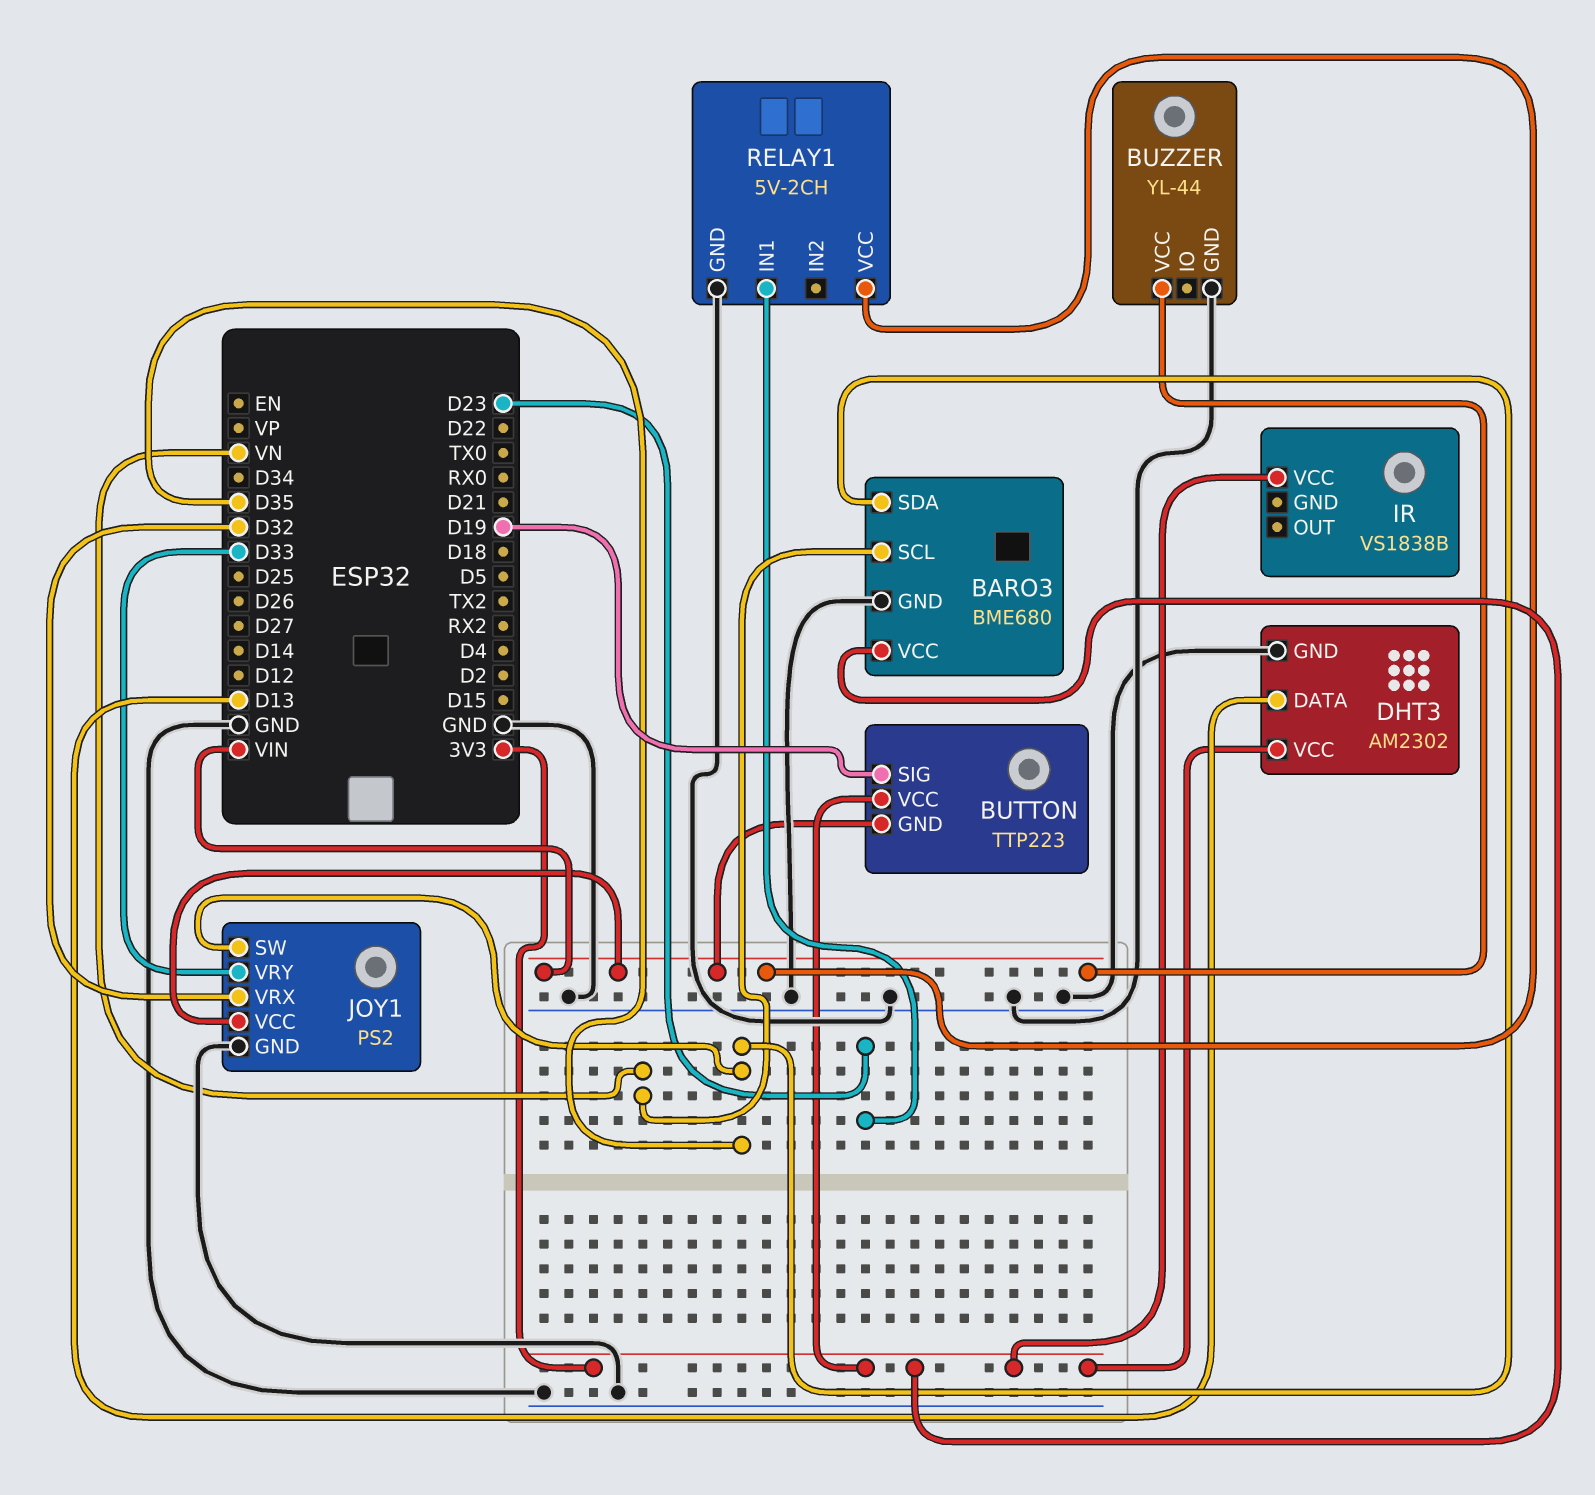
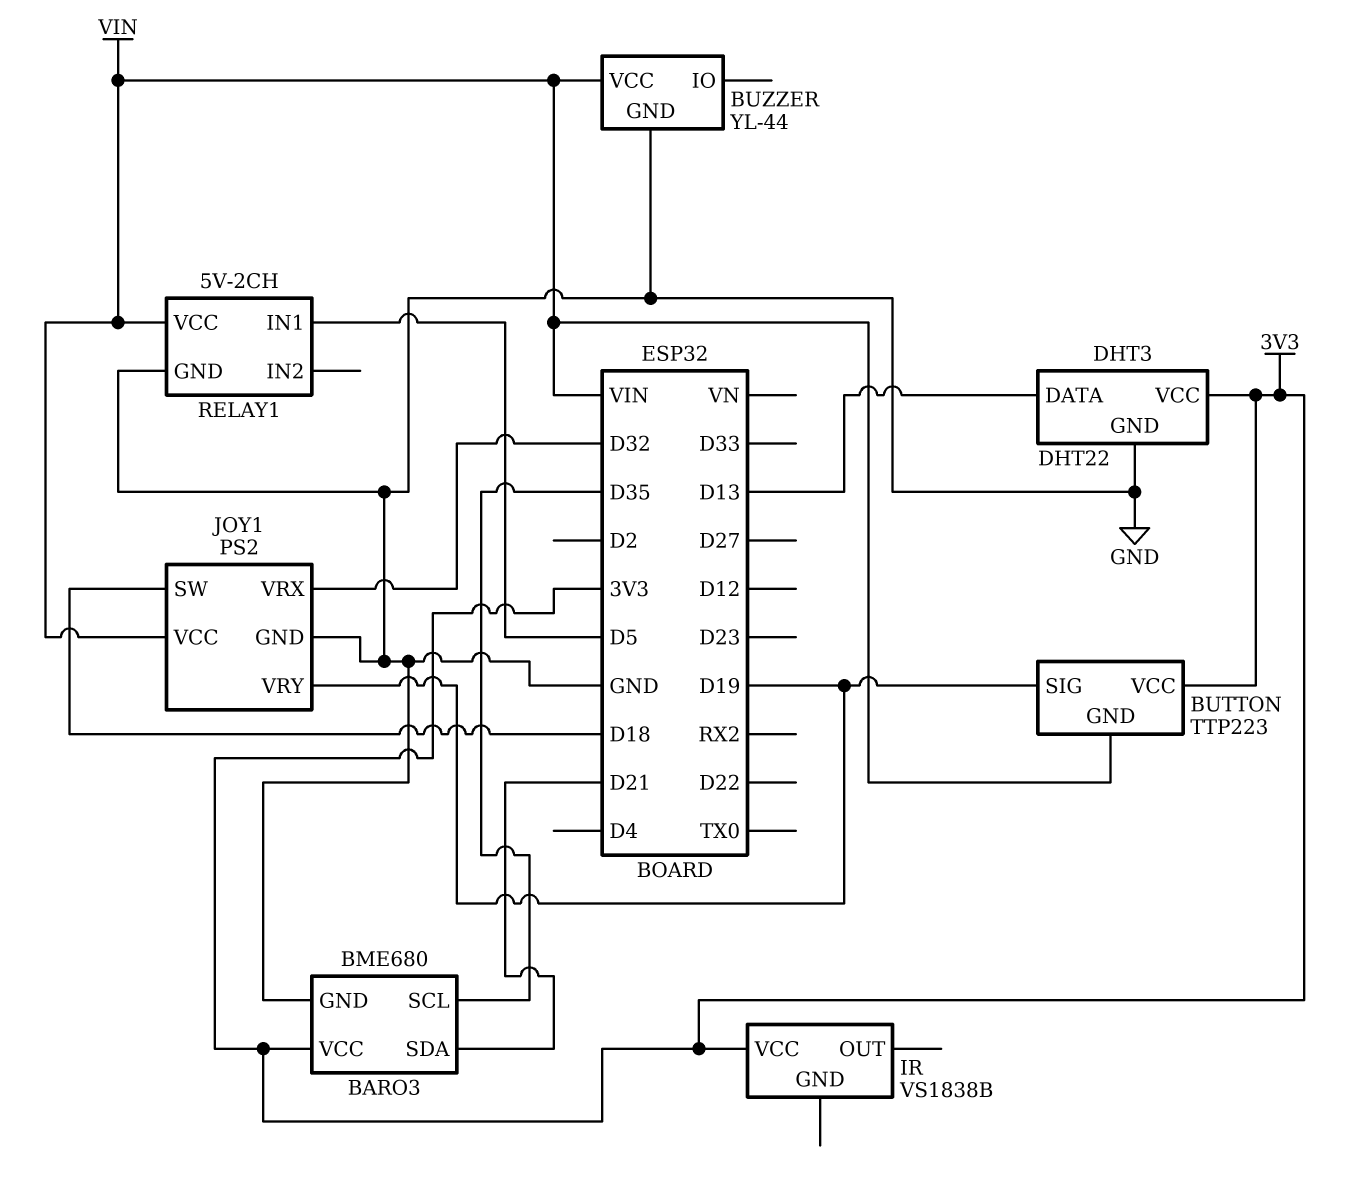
BARO3 pin SCL: VN -> D35
BARO3 pin SDA: D35 -> D21
DHT3: AM2302 -> DHT22
JOY1 pin SW: D35 -> D18
JOY1 pin VRY: D33 -> D19
RELAY1 pin IN1: D23 -> D5

